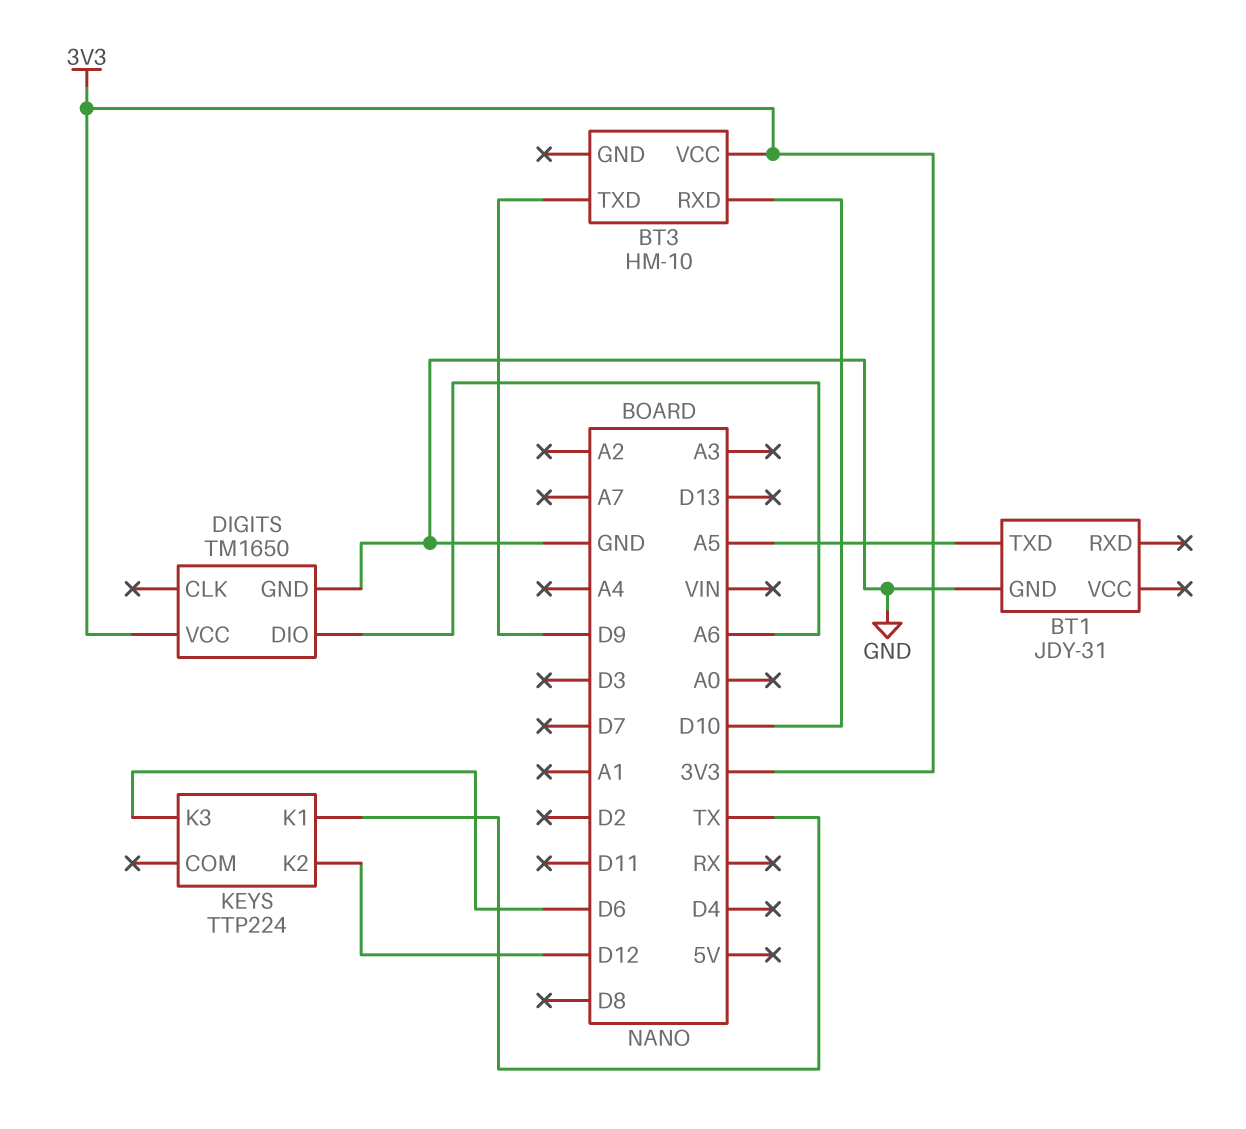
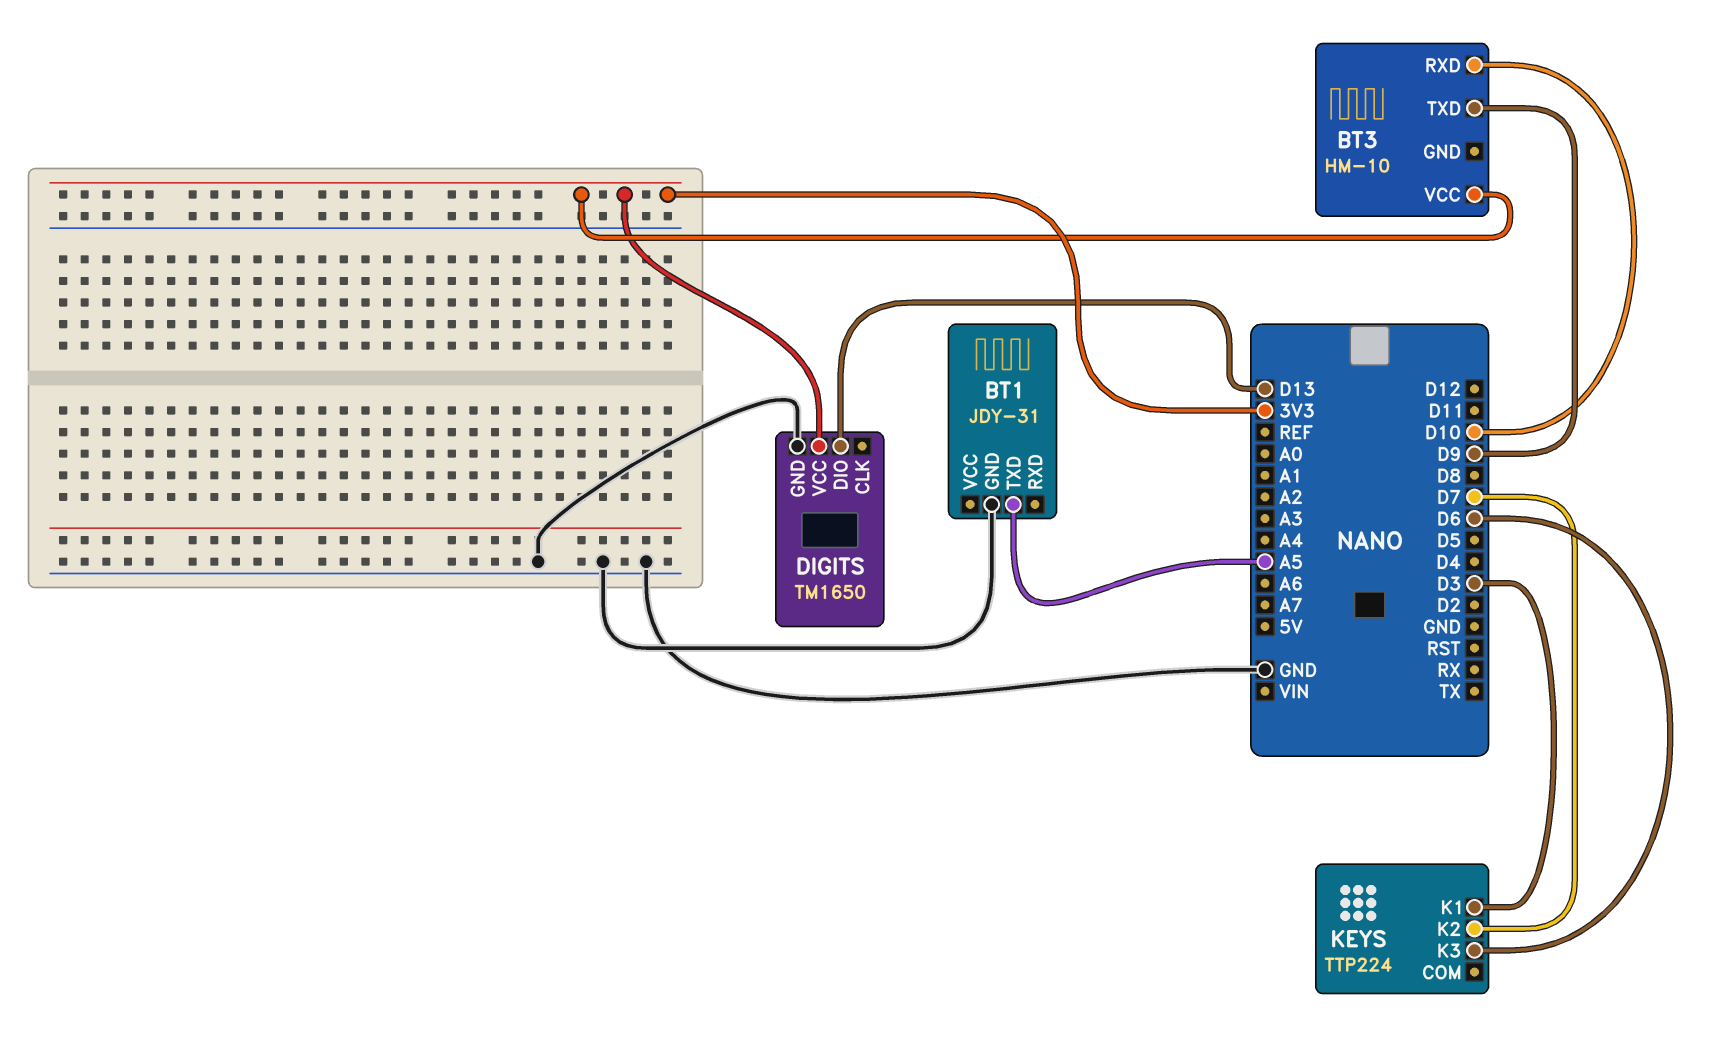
DIGITS pin DIO: A6 -> D13
KEYS pin K1: TX -> D3
KEYS pin K2: D12 -> D7

